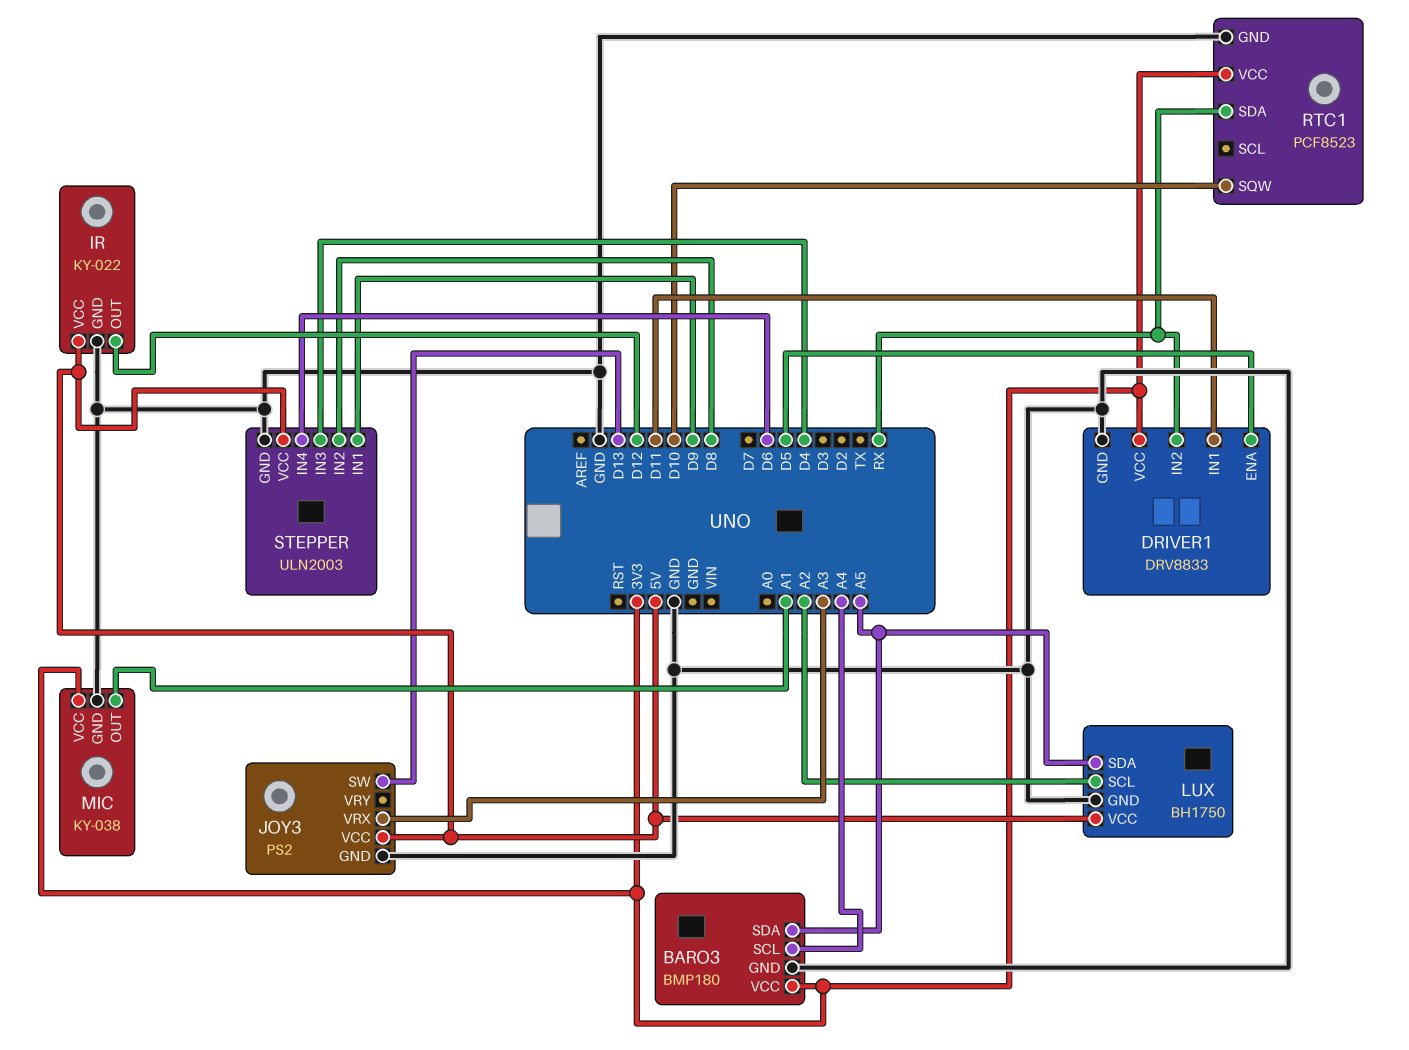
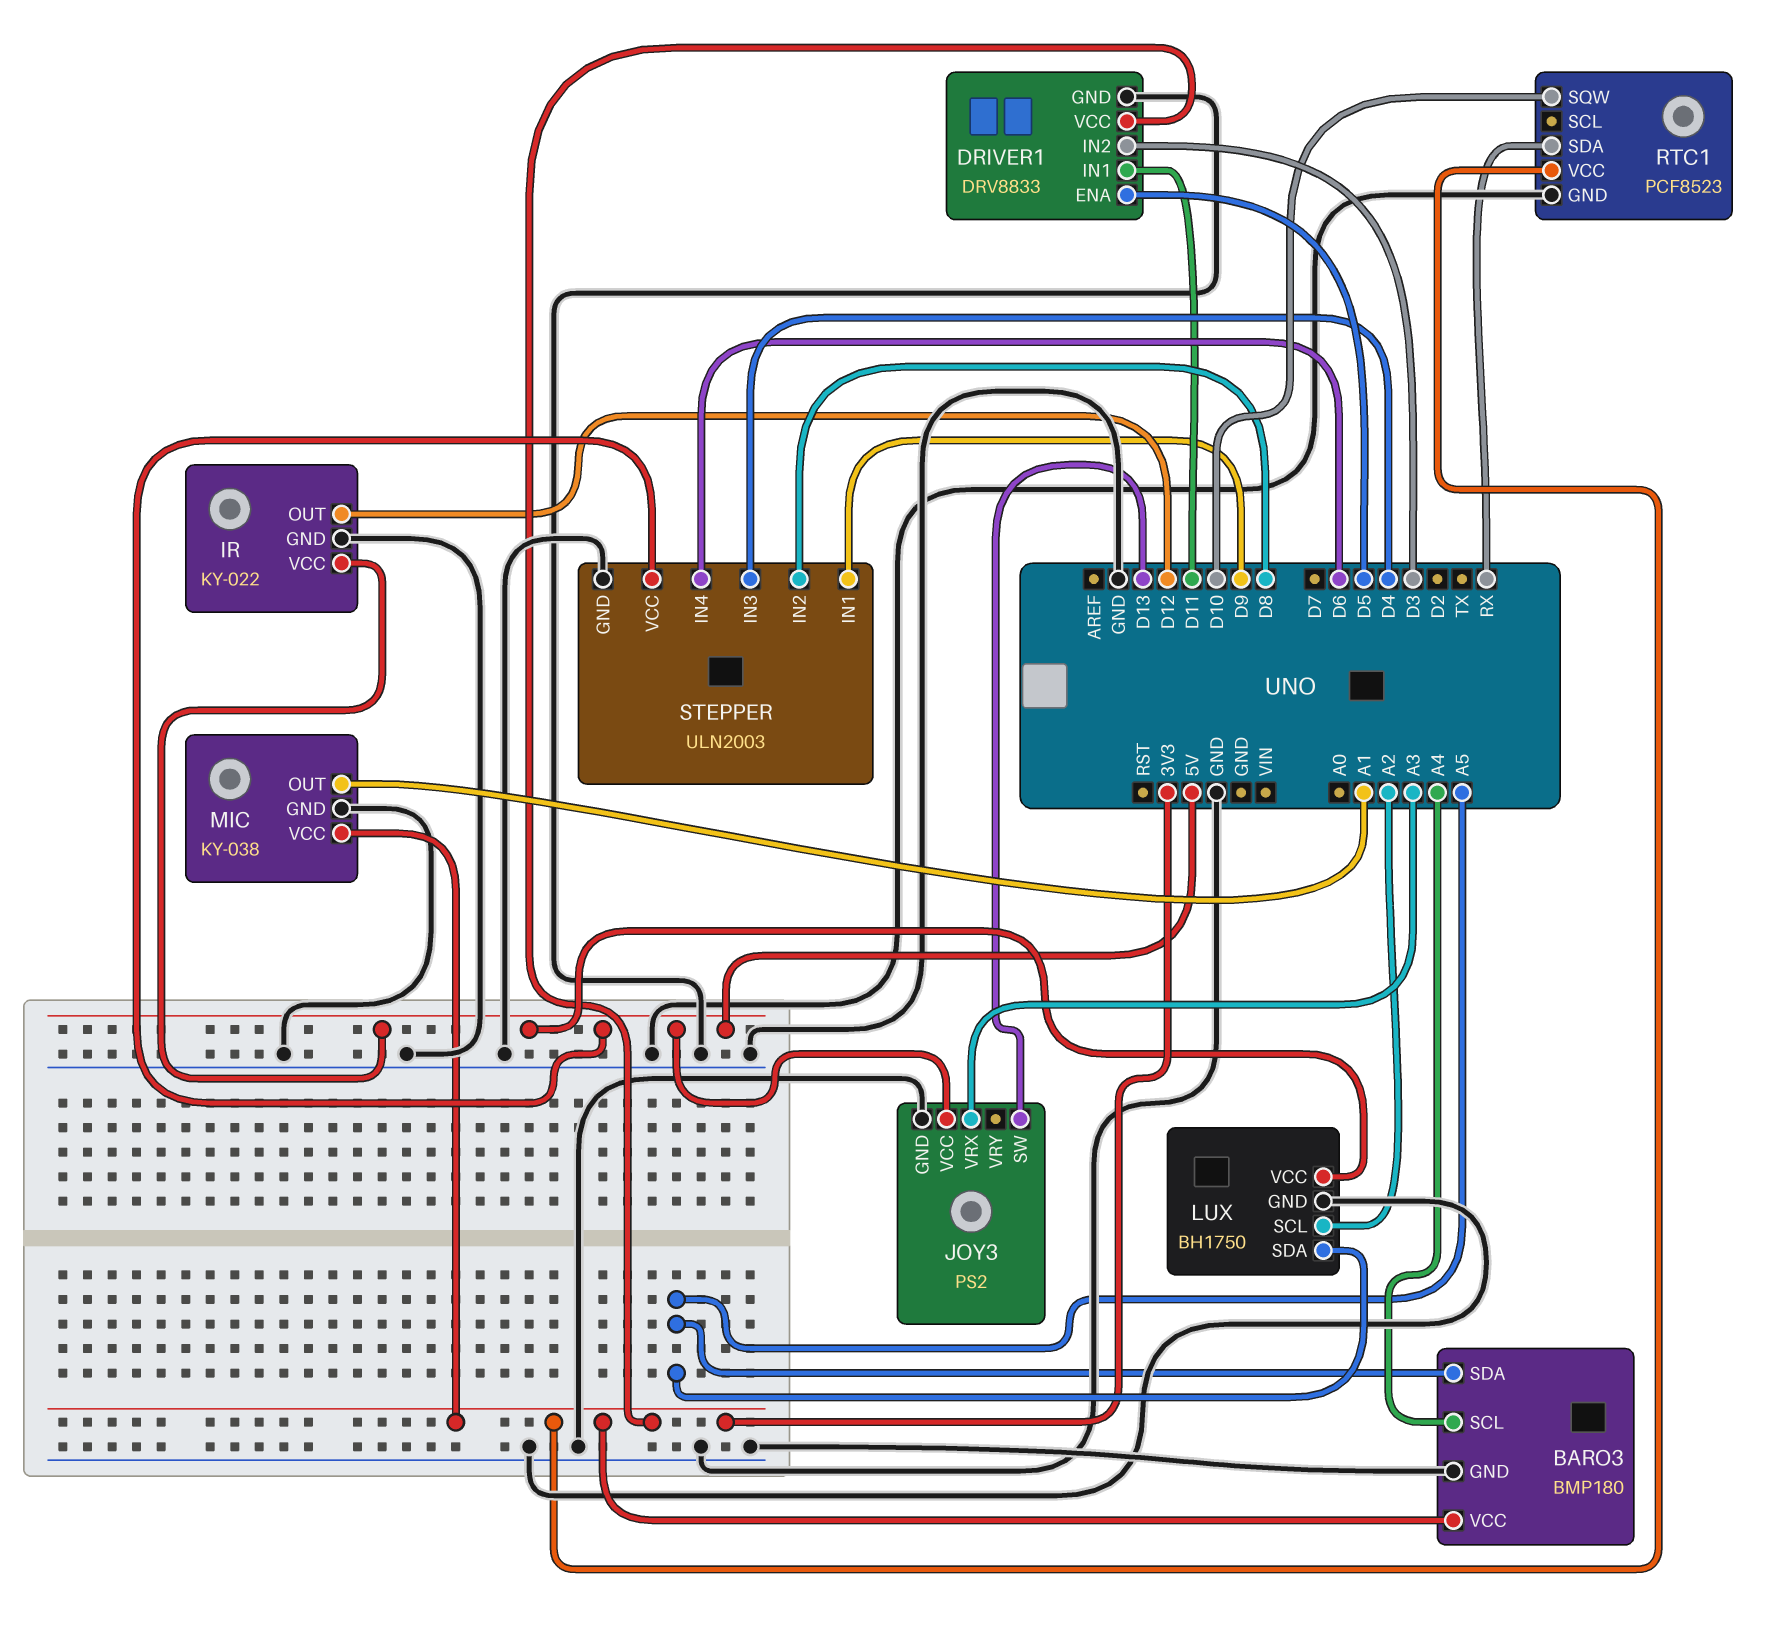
DRIVER1 pin IN2: RX -> D3

